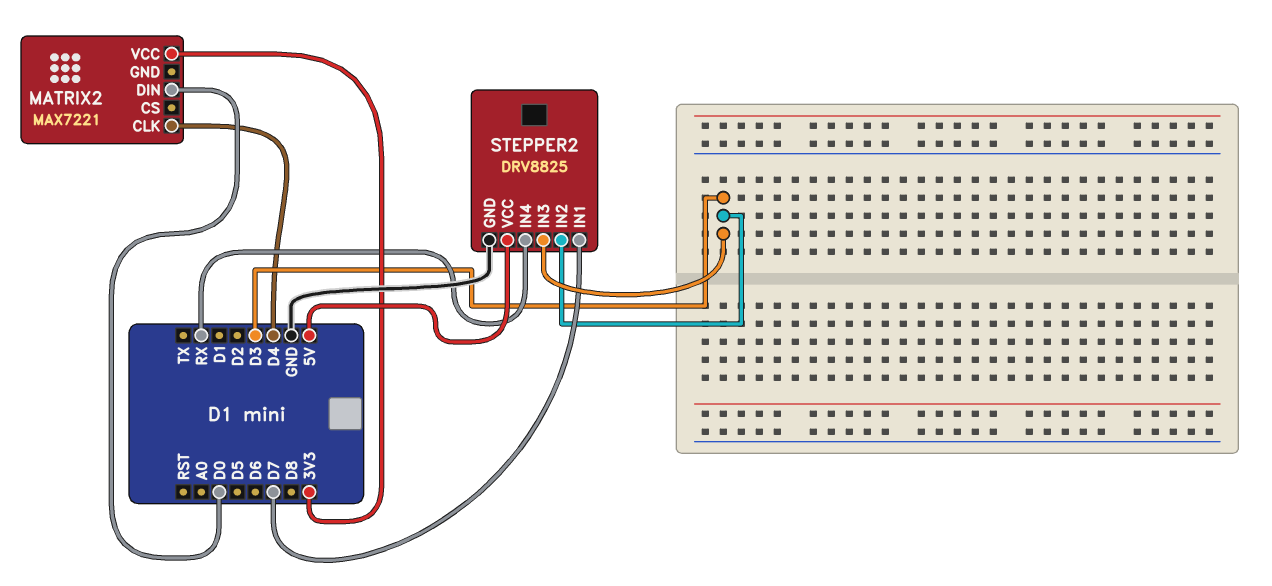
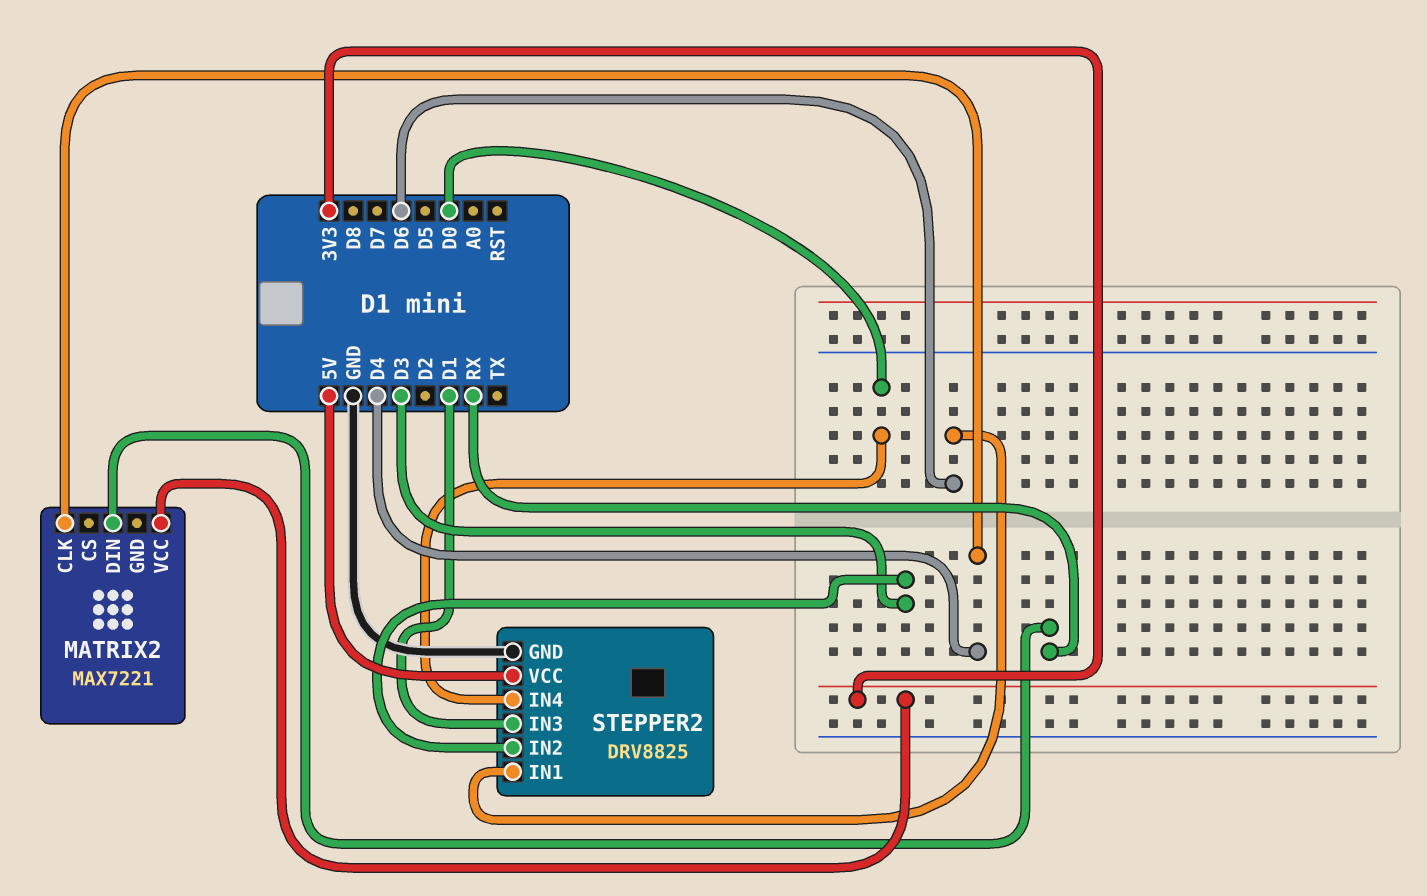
MATRIX2 pin DIN: D0 -> RX
STEPPER2 pin IN1: D7 -> D6
STEPPER2 pin IN3: D3 -> D1
STEPPER2 pin IN4: RX -> D0

